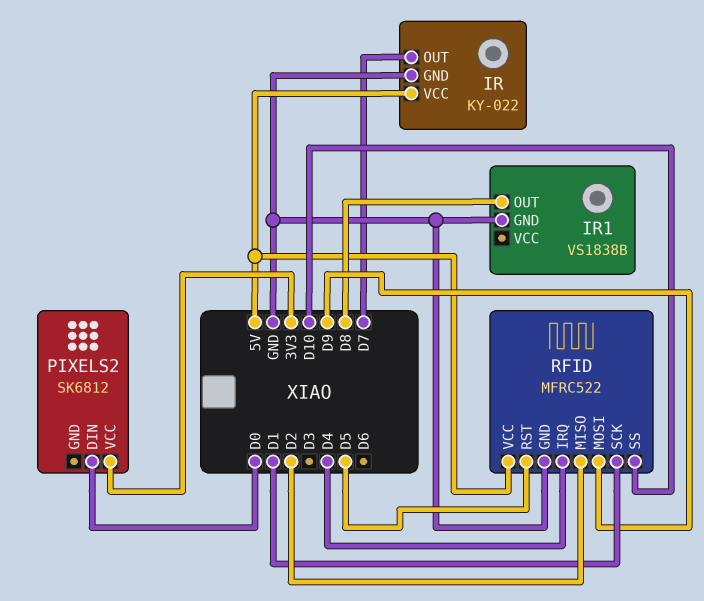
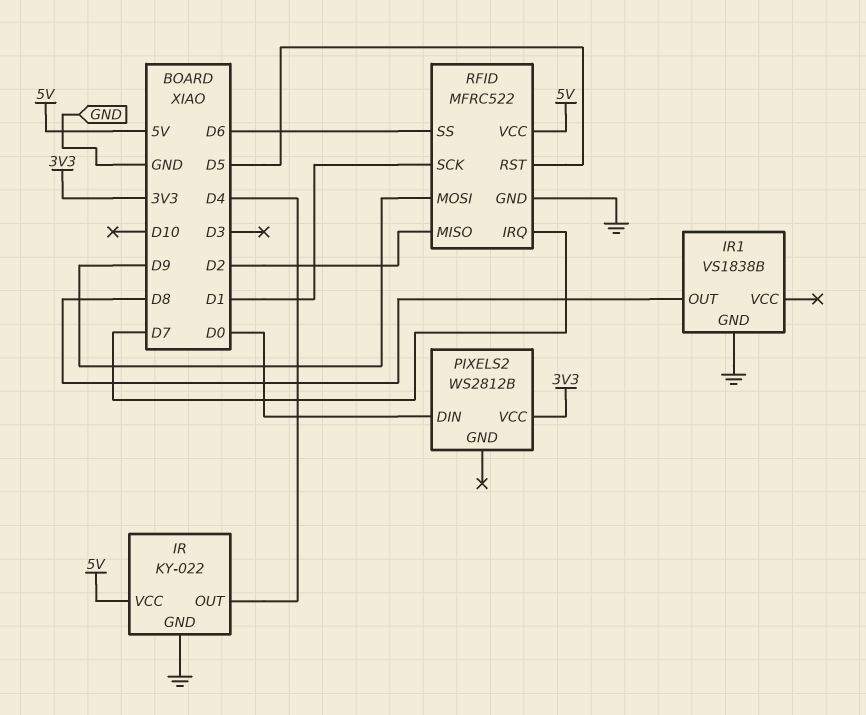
IR pin OUT: D7 -> D4
PIXELS2: SK6812 -> WS2812B
RFID pin IRQ: D4 -> D7
RFID pin SS: D10 -> D6

